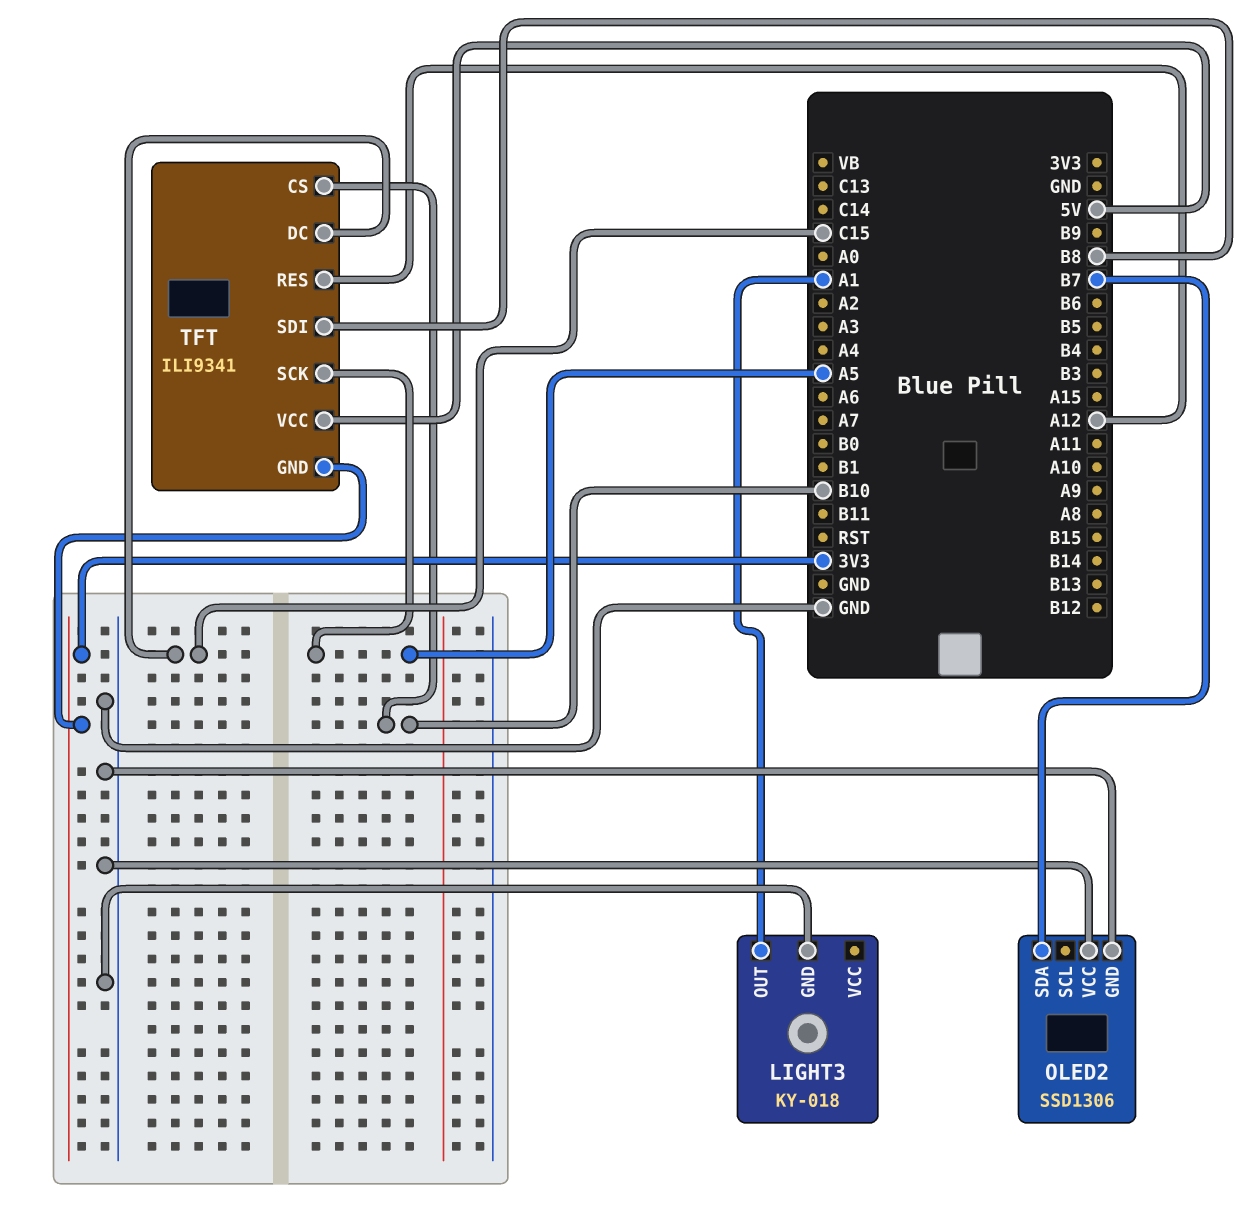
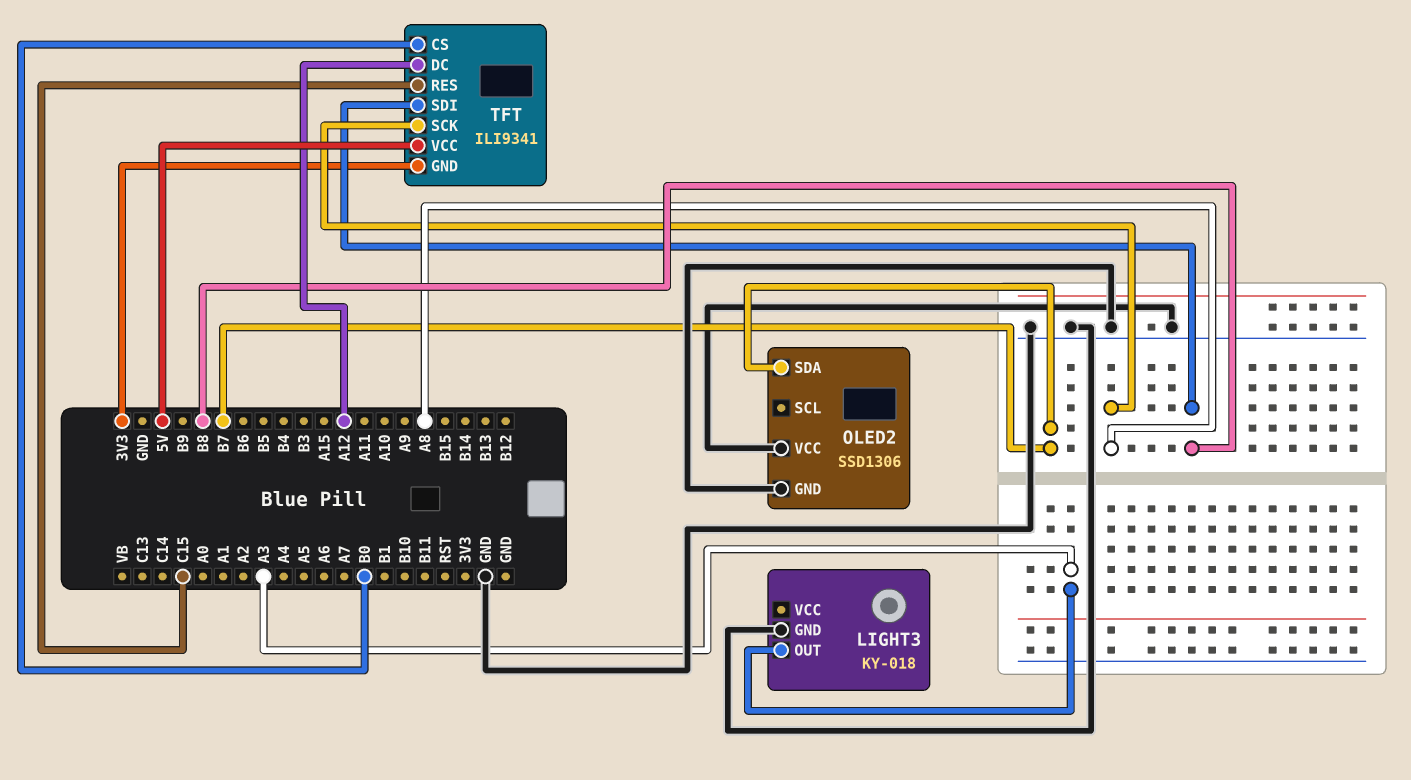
LIGHT3 pin OUT: A1 -> A3
TFT pin CS: B10 -> B0
TFT pin DC: C15 -> A12
TFT pin RES: A12 -> C15
TFT pin SCK: A5 -> A8

